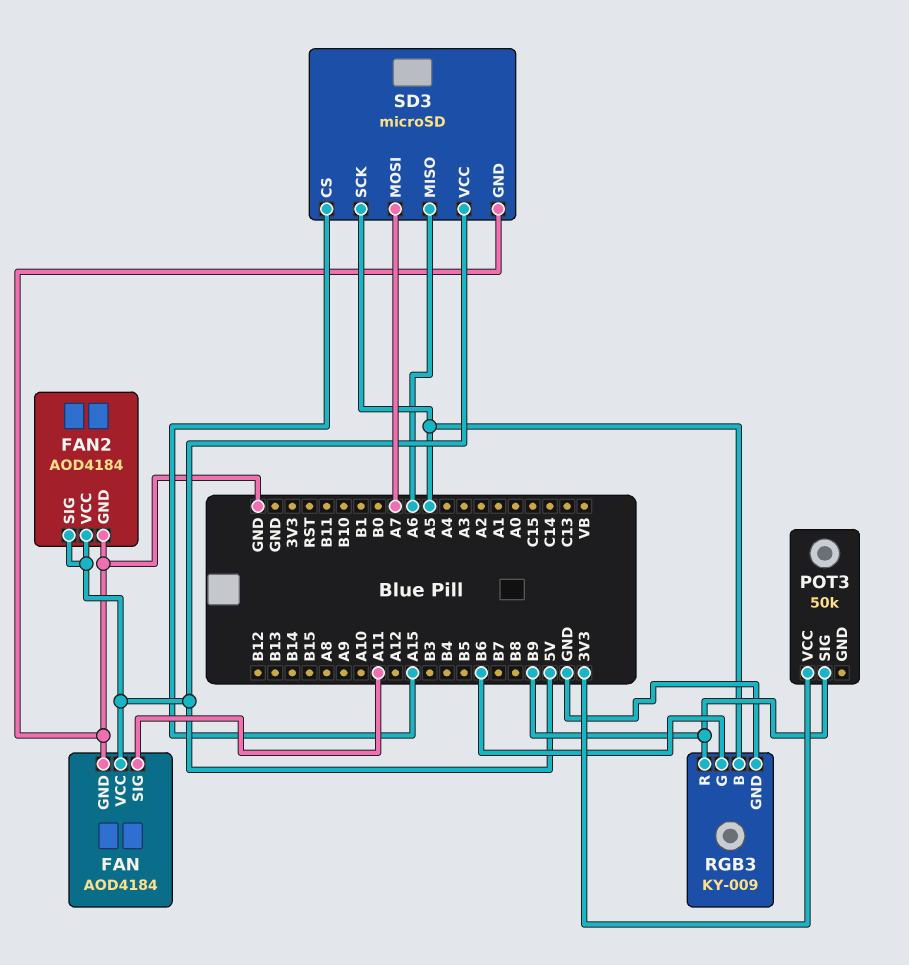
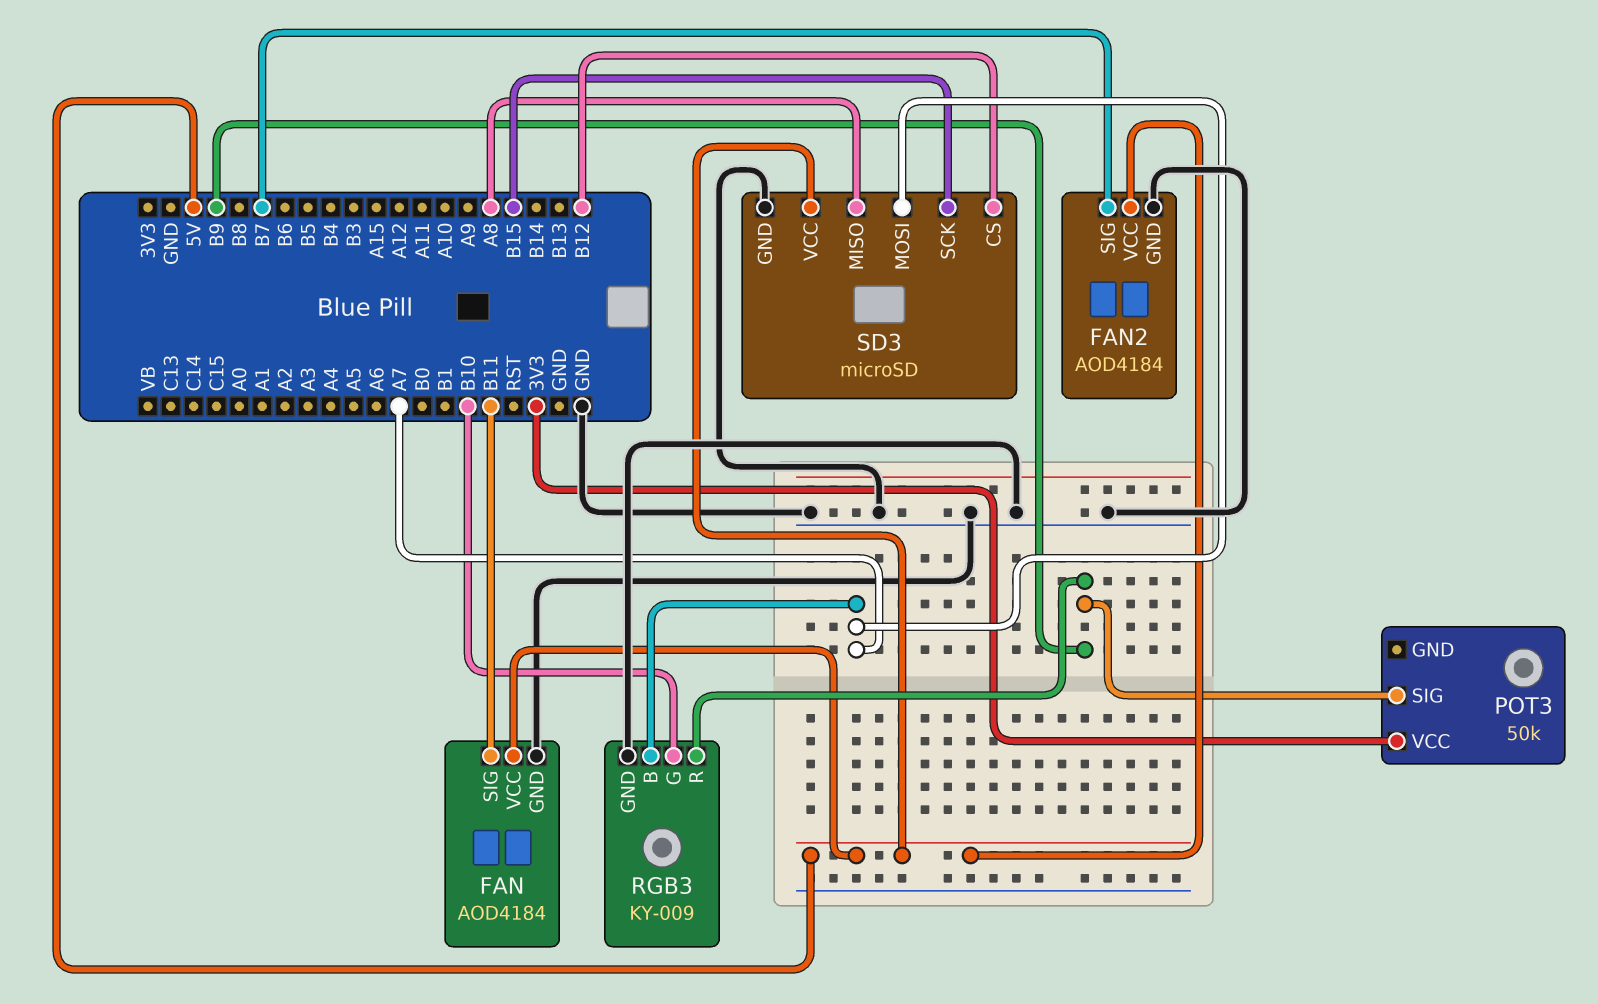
FAN pin SIG: A11 -> B11
FAN2 pin SIG: 5V -> B7
RGB3 pin B: A5 -> A7
RGB3 pin G: B6 -> B10
SD3 pin CS: A15 -> B12
SD3 pin MISO: A6 -> A8
SD3 pin SCK: A5 -> B15

